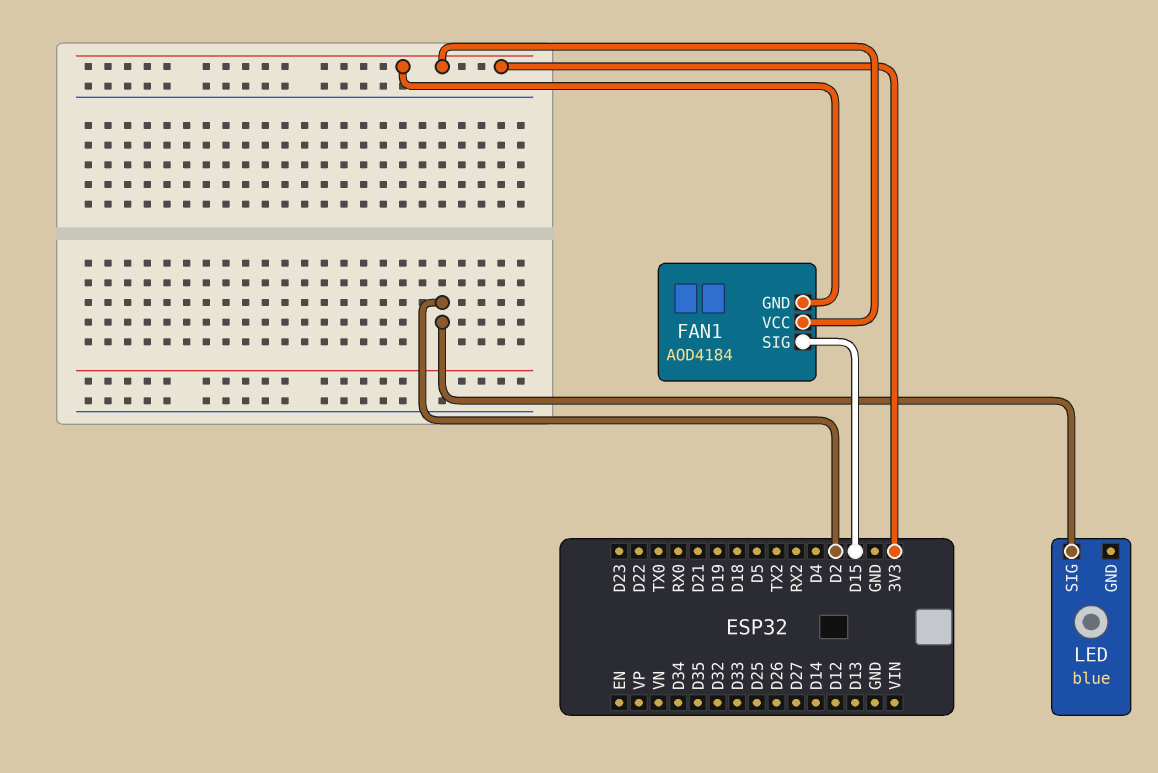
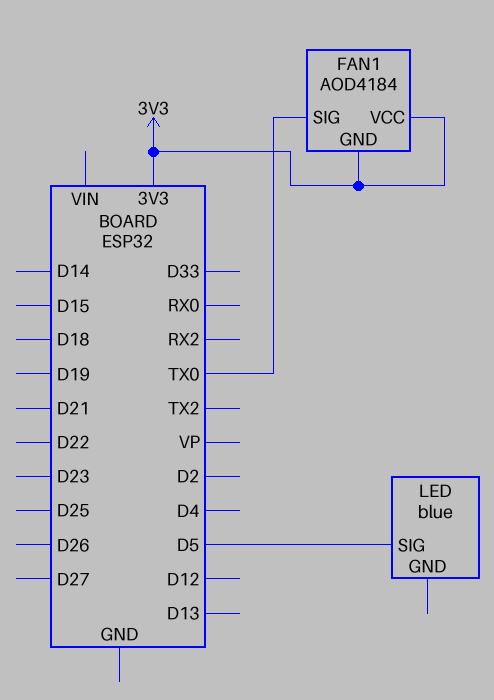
FAN1 pin SIG: D15 -> TX0
LED pin SIG: D2 -> D5

